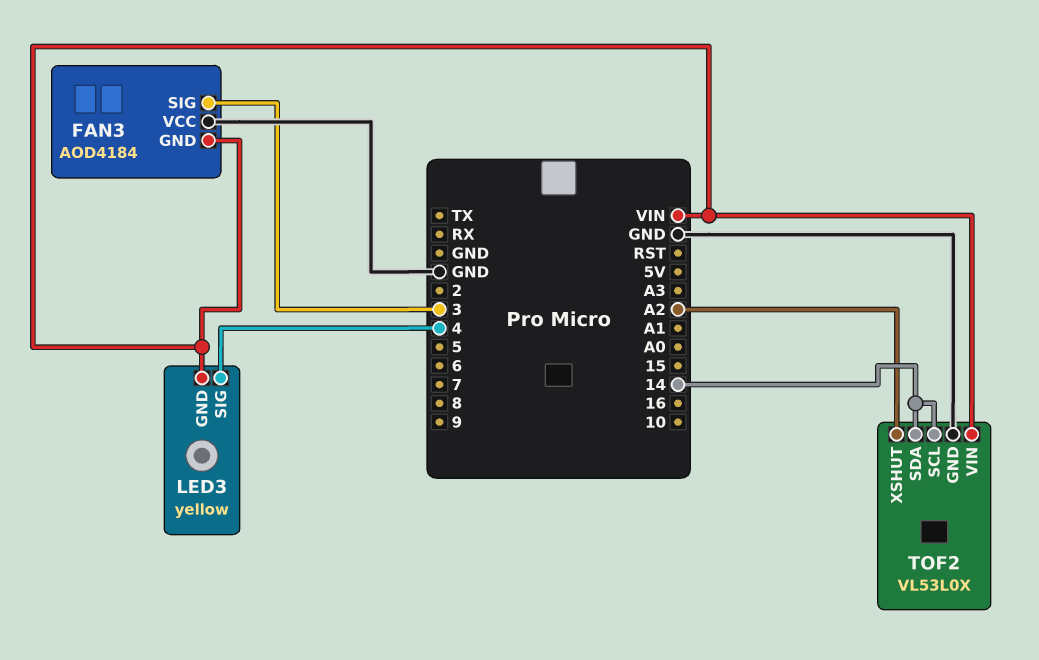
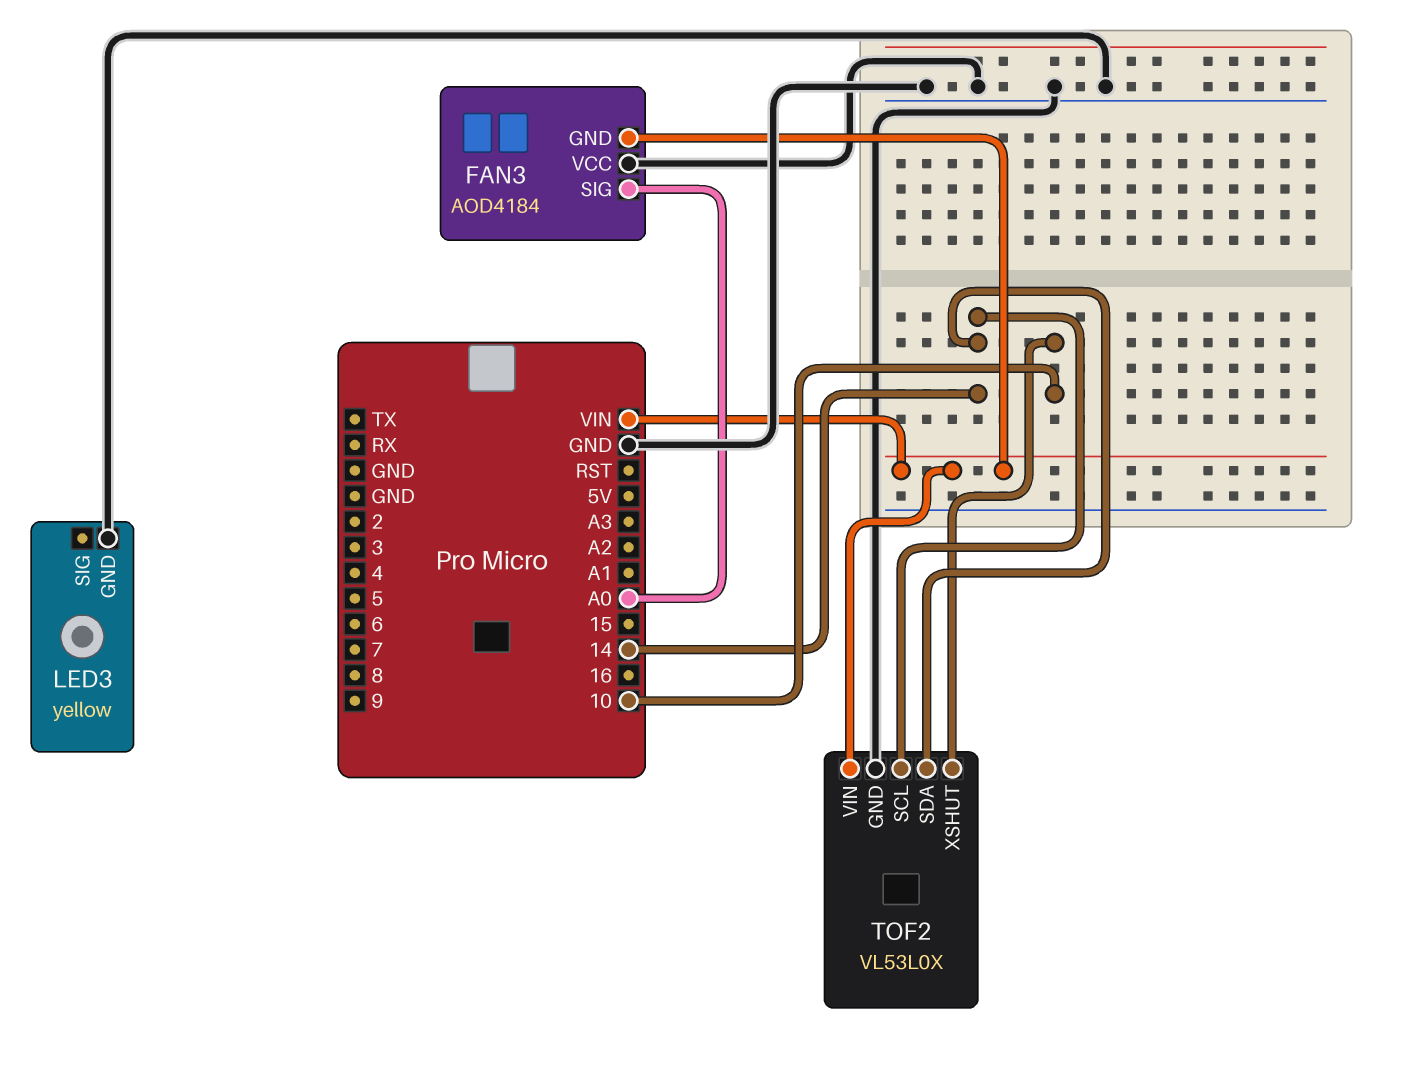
FAN3 pin SIG: 3 -> A0
LED3 pin GND: VIN -> GND
LED3 pin SIG: 4 -> none
TOF2 pin XSHUT: A2 -> 10

